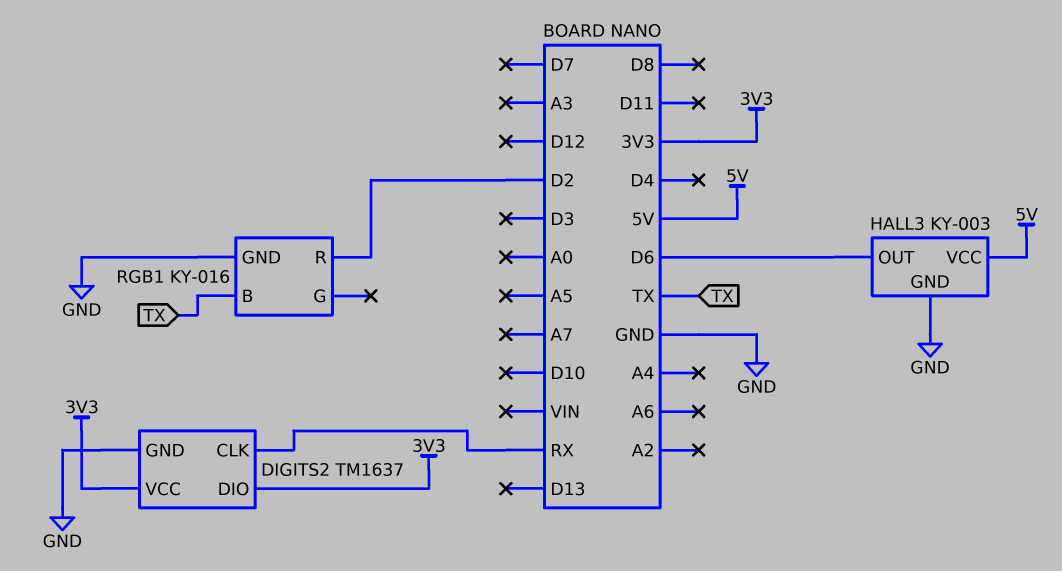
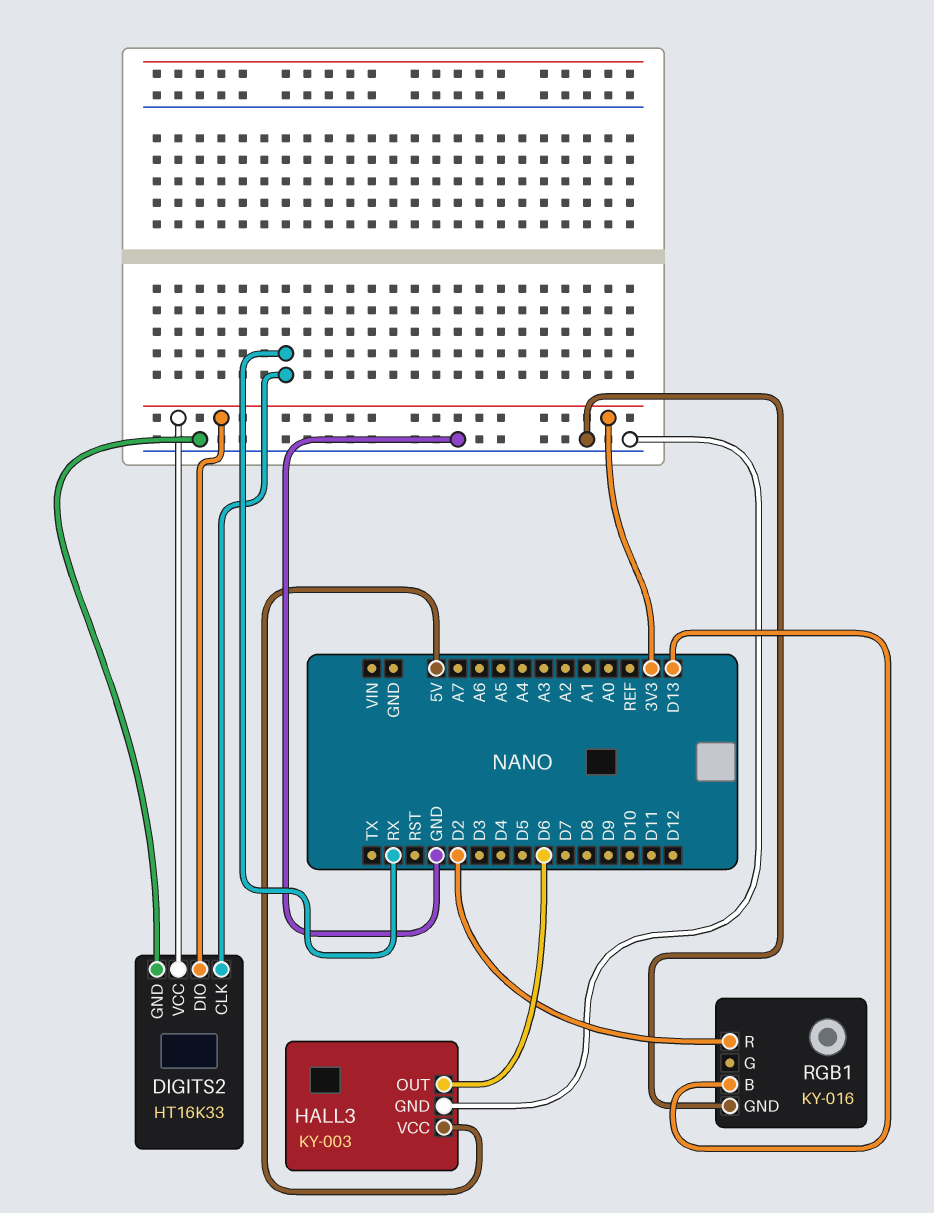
DIGITS2: TM1637 -> HT16K33
RGB1 pin B: TX -> D13

